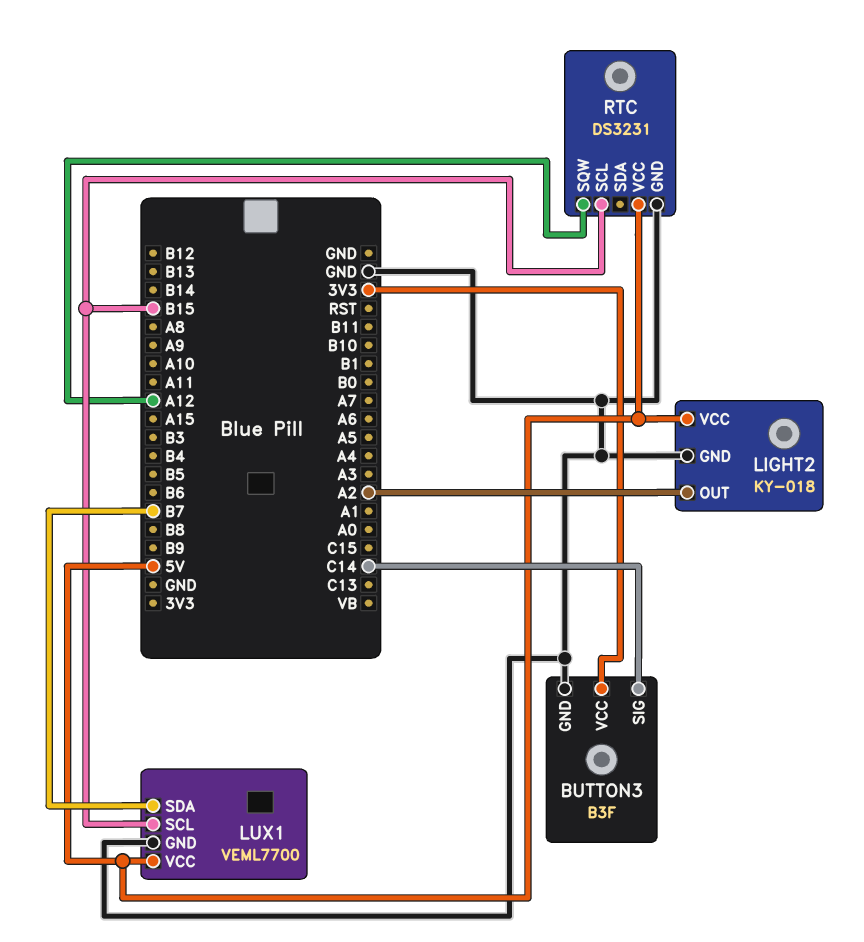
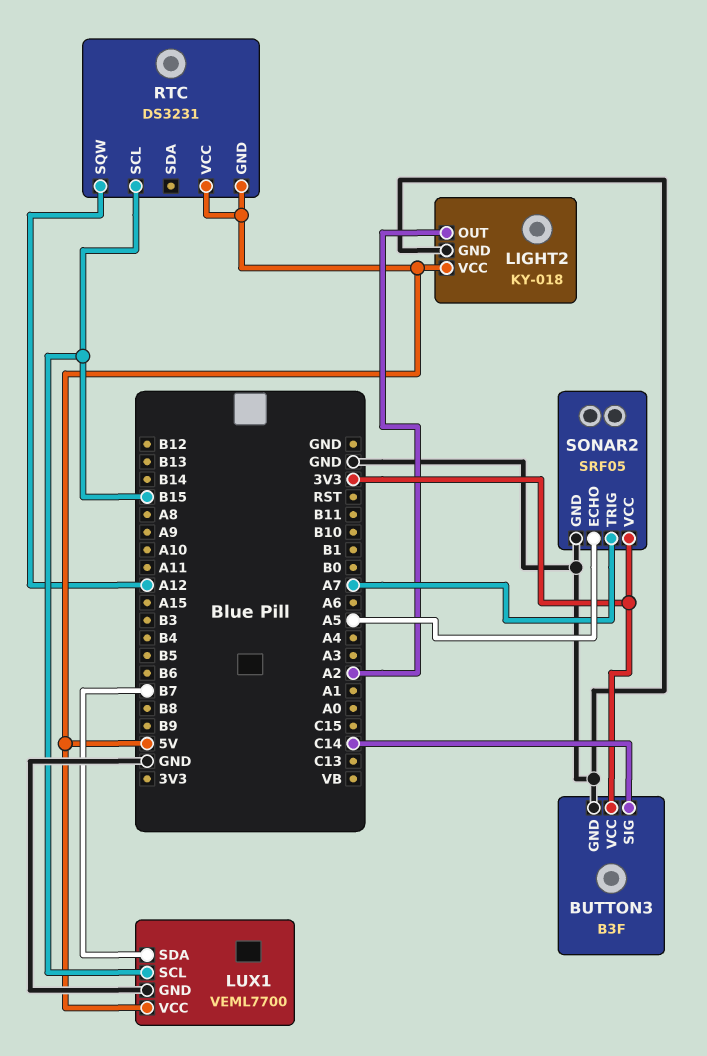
RTC pin GND: GND -> 5V
SONAR2: none -> SRF05
SONAR2 pin ECHO: none -> A5
SONAR2 pin GND: none -> GND
SONAR2 pin TRIG: none -> A7
SONAR2 pin VCC: none -> 3V3

